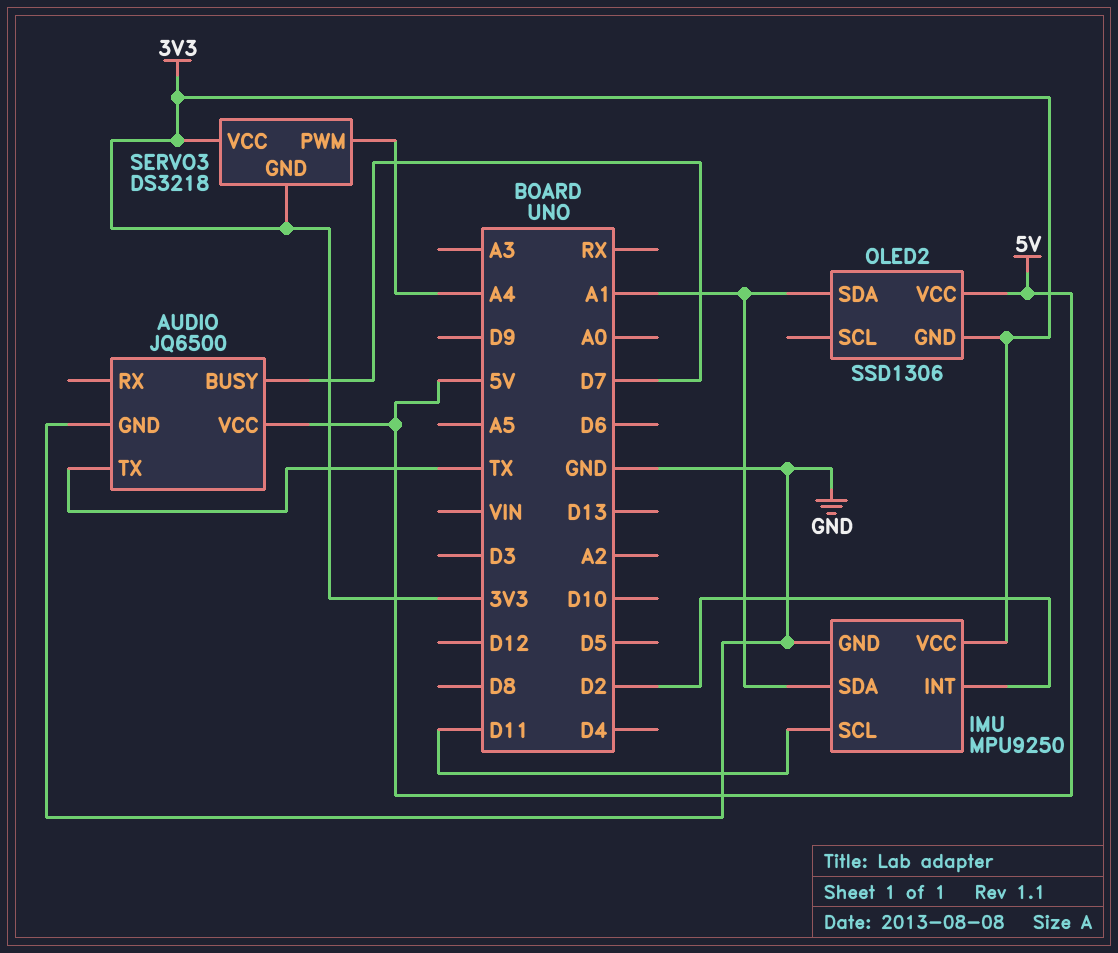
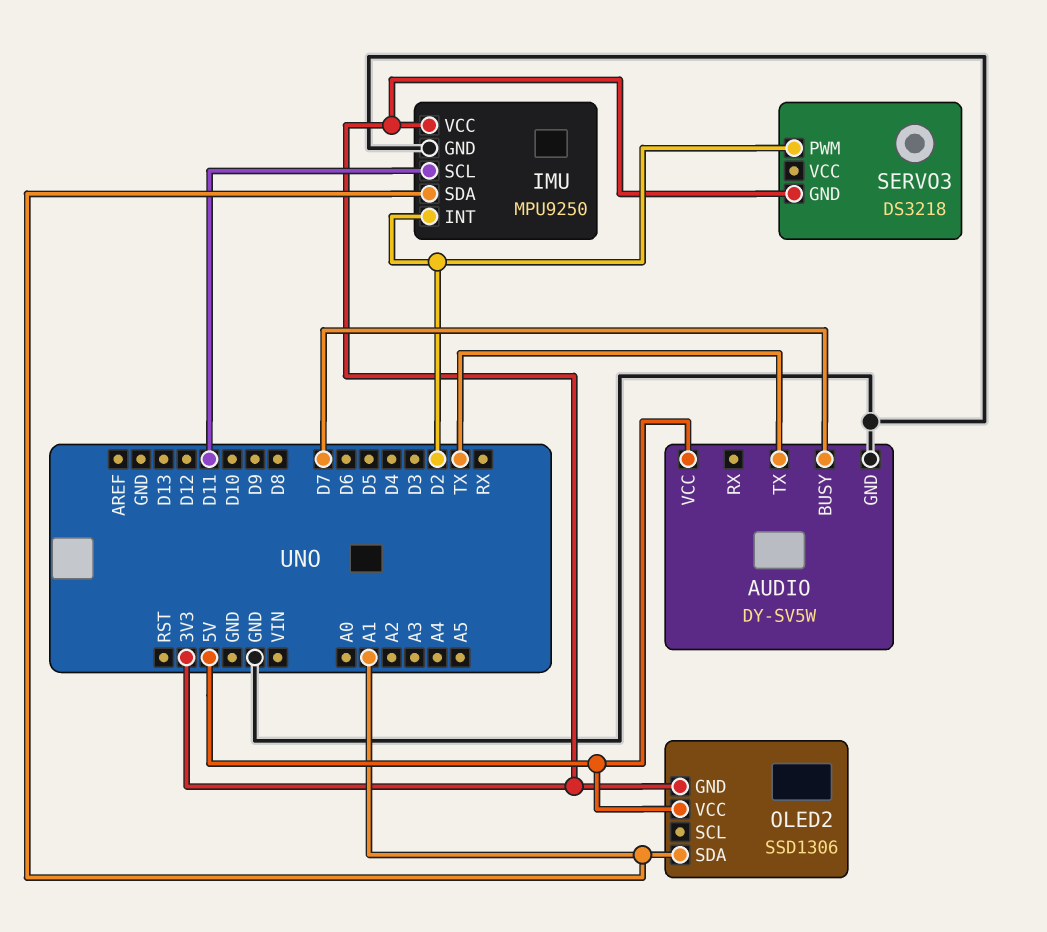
AUDIO: JQ6500 -> DY-SV5W
SERVO3 pin PWM: A4 -> D2
SERVO3 pin VCC: 3V3 -> none

